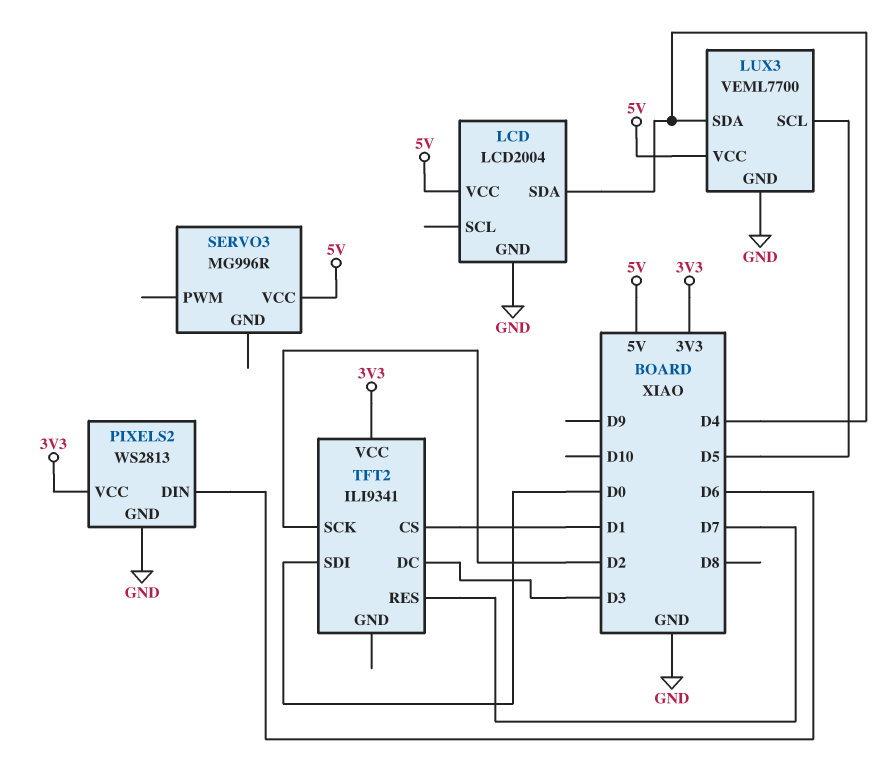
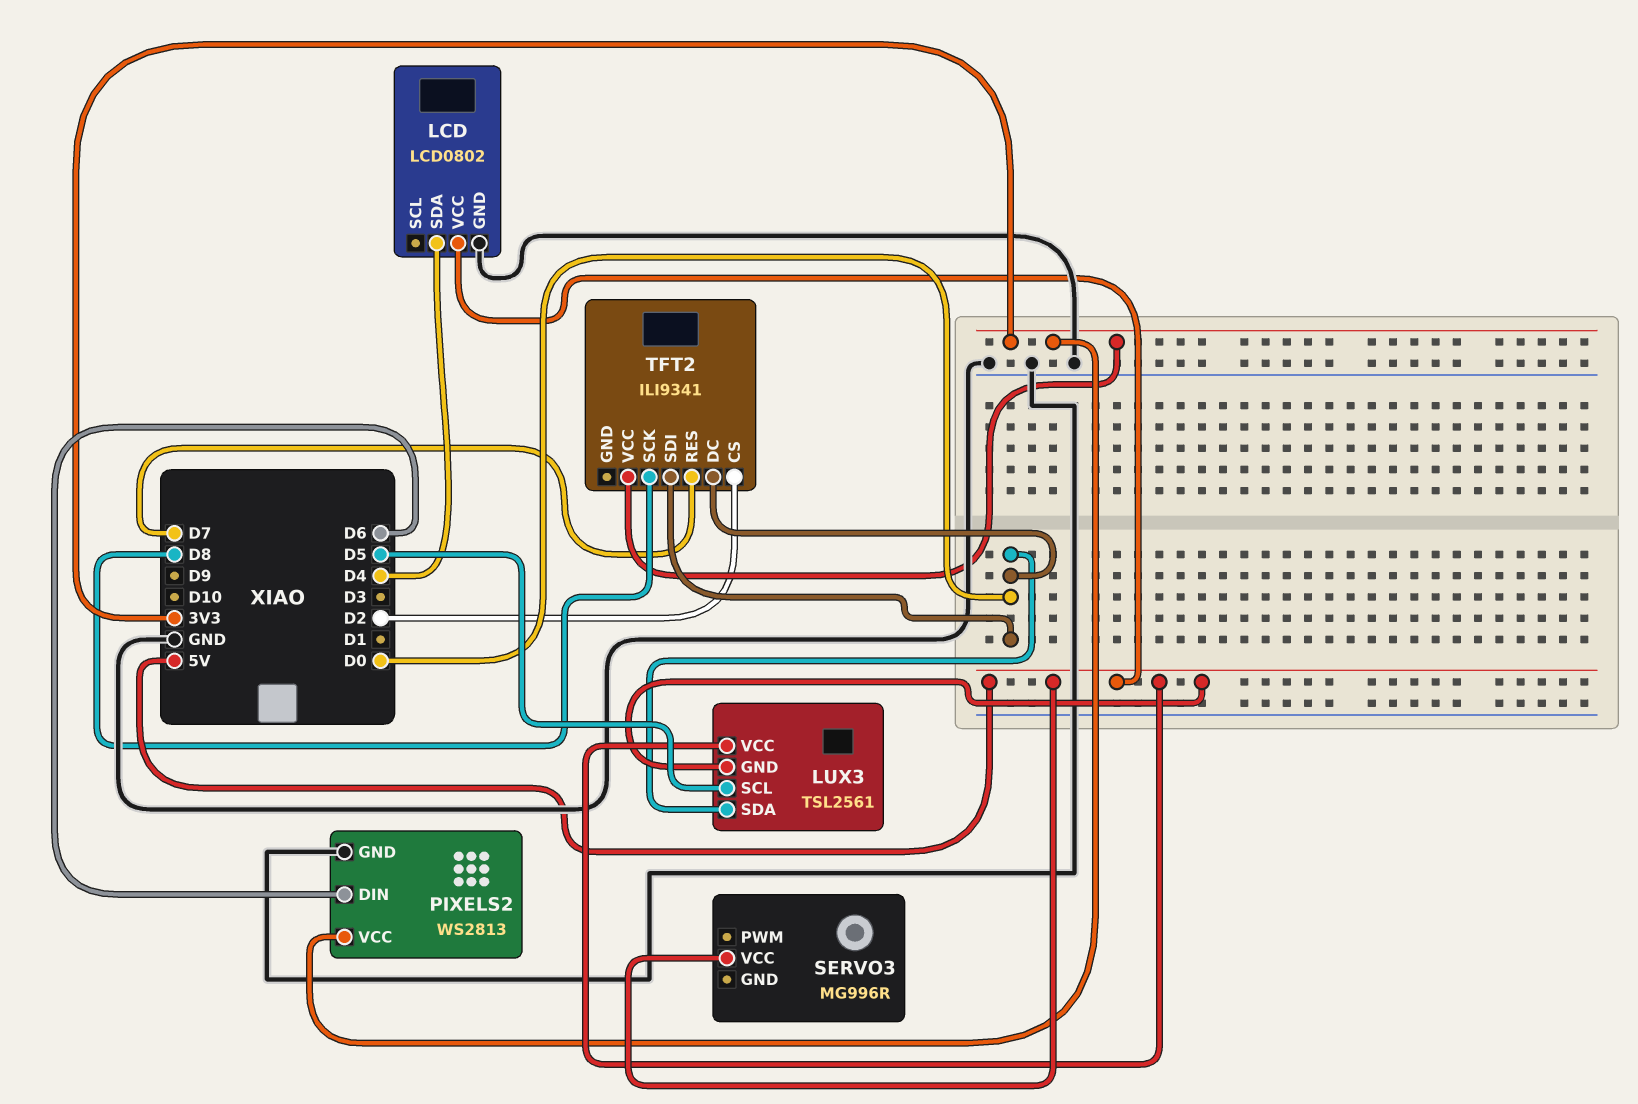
LCD: LCD2004 -> LCD0802
LUX3: VEML7700 -> TSL2561
LUX3 pin GND: GND -> 5V
LUX3 pin SDA: D4 -> D0
TFT2 pin CS: D1 -> D2
TFT2 pin DC: D3 -> D0
TFT2 pin SCK: D2 -> D8

